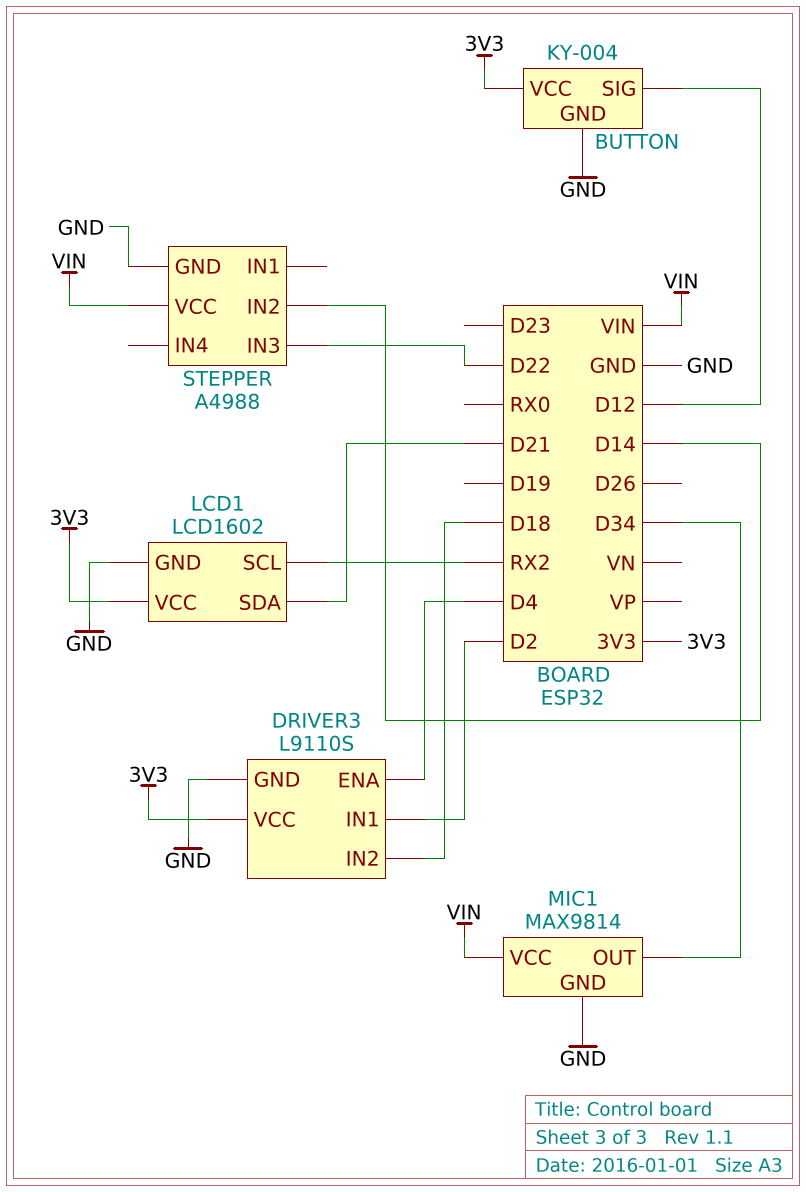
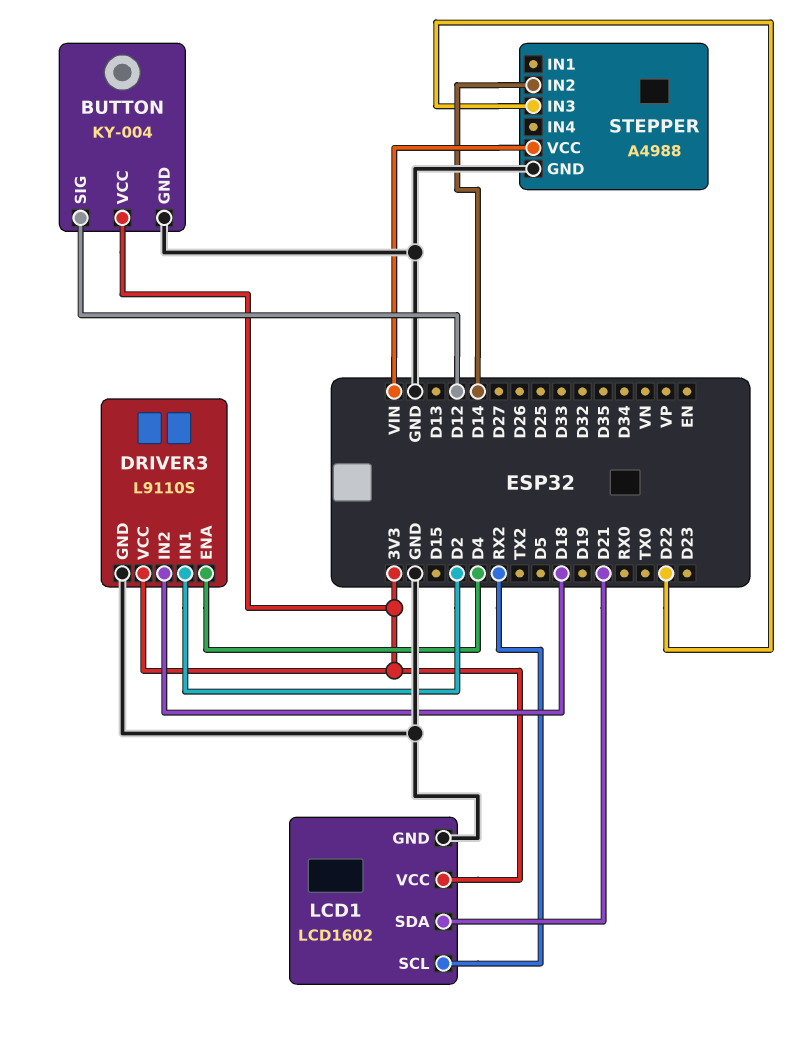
MIC1: MAX9814 -> none
MIC1 pin GND: GND -> none
MIC1 pin OUT: D34 -> none
MIC1 pin VCC: VIN -> none

